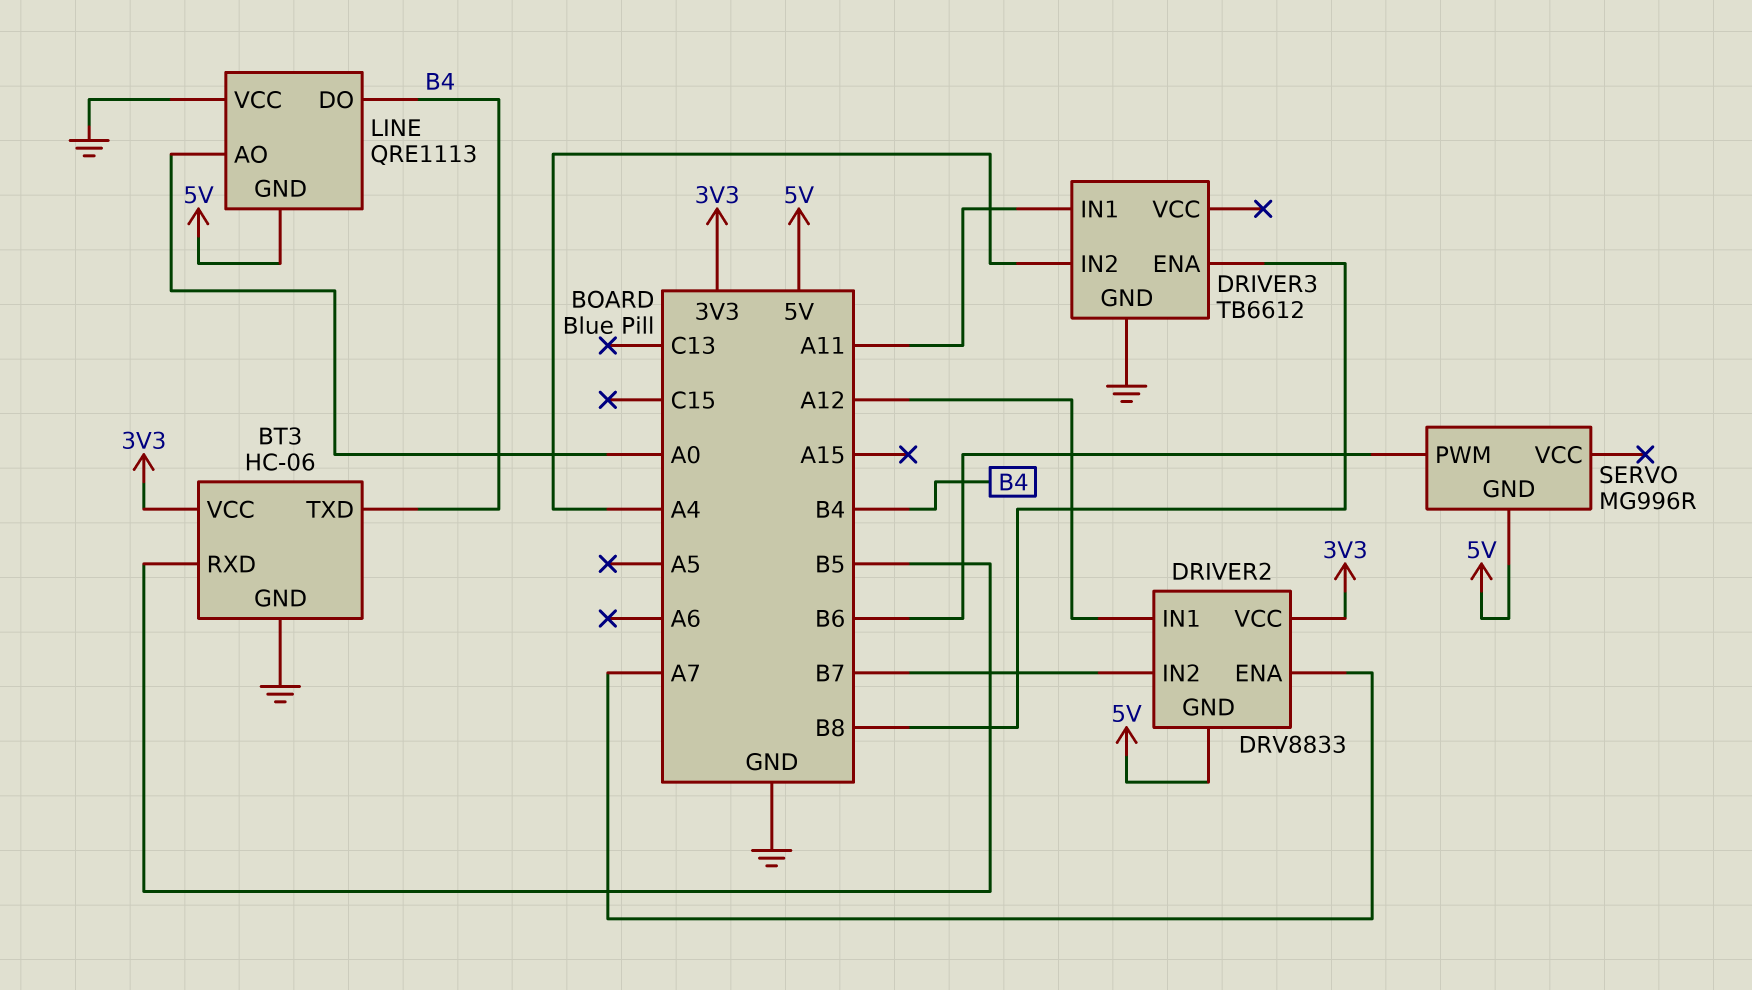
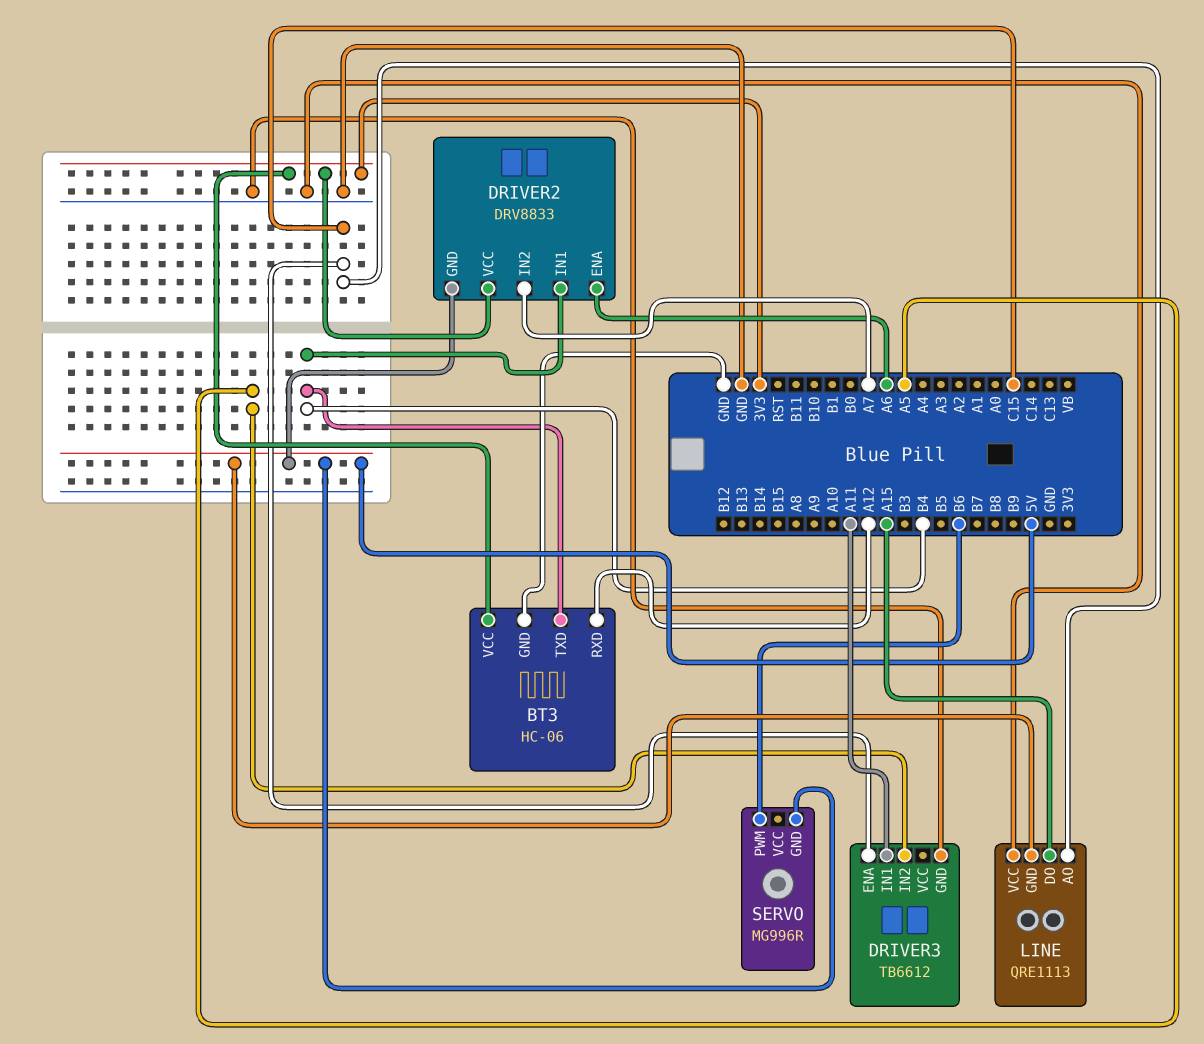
BT3 pin RXD: B5 -> A12
DRIVER2 pin ENA: A7 -> A6
DRIVER2 pin IN1: A12 -> B4
DRIVER2 pin IN2: B7 -> A7
DRIVER3 pin ENA: B8 -> C15
DRIVER3 pin IN2: A4 -> A5
LINE pin AO: A0 -> C15
LINE pin DO: B4 -> A15

